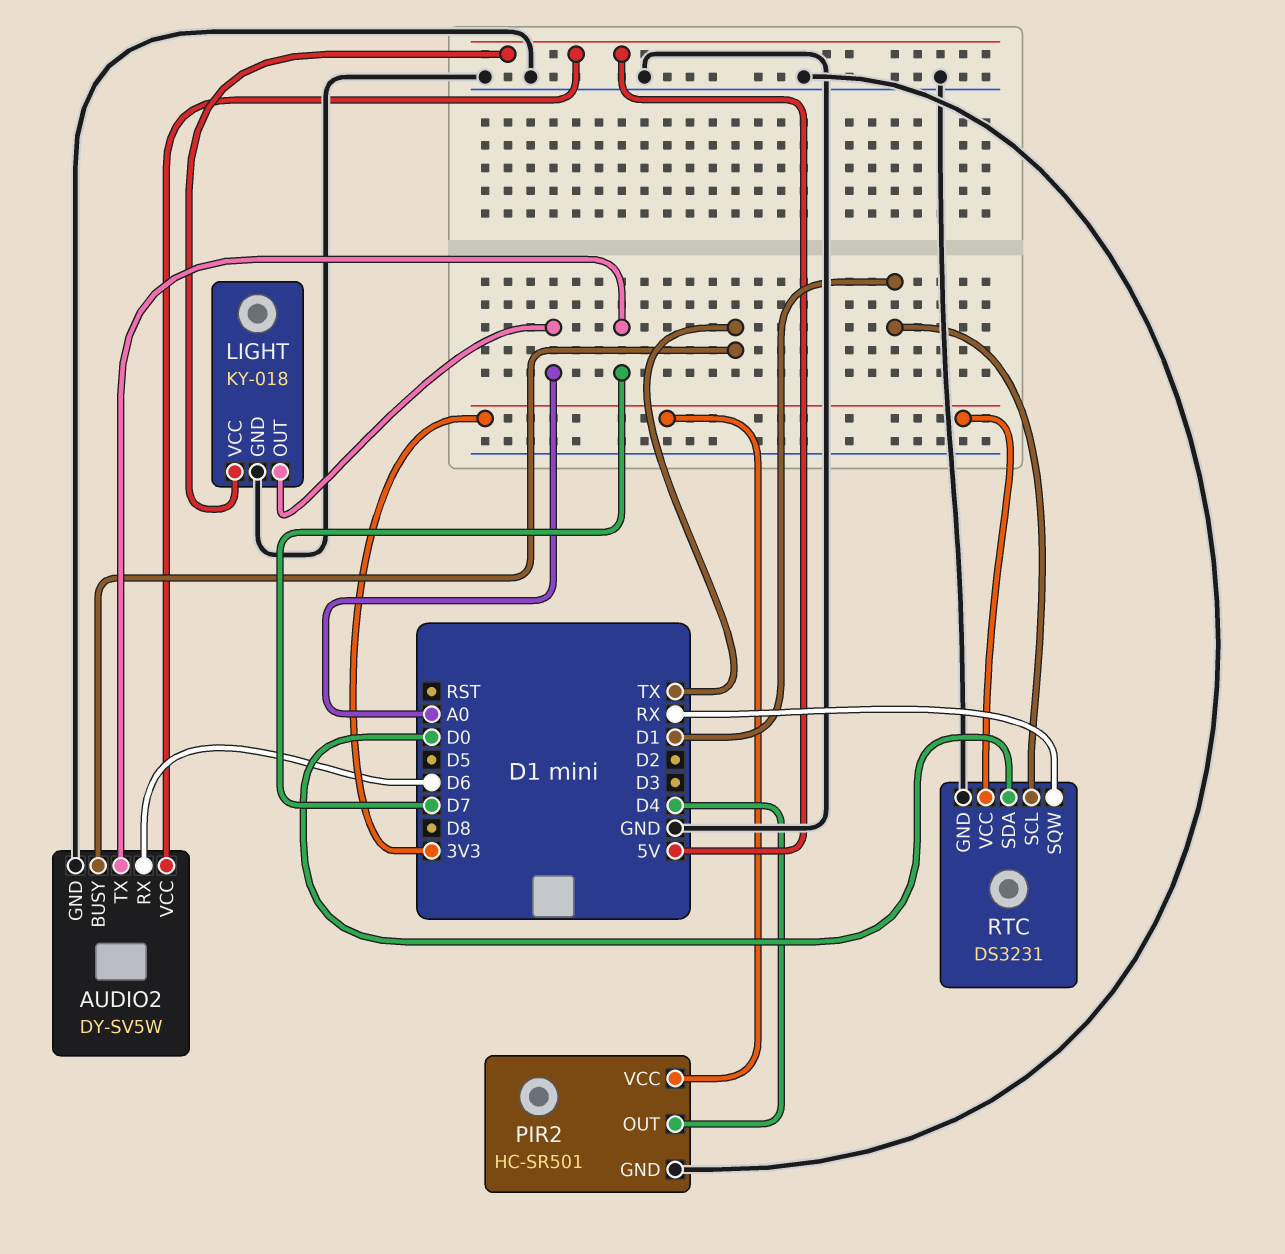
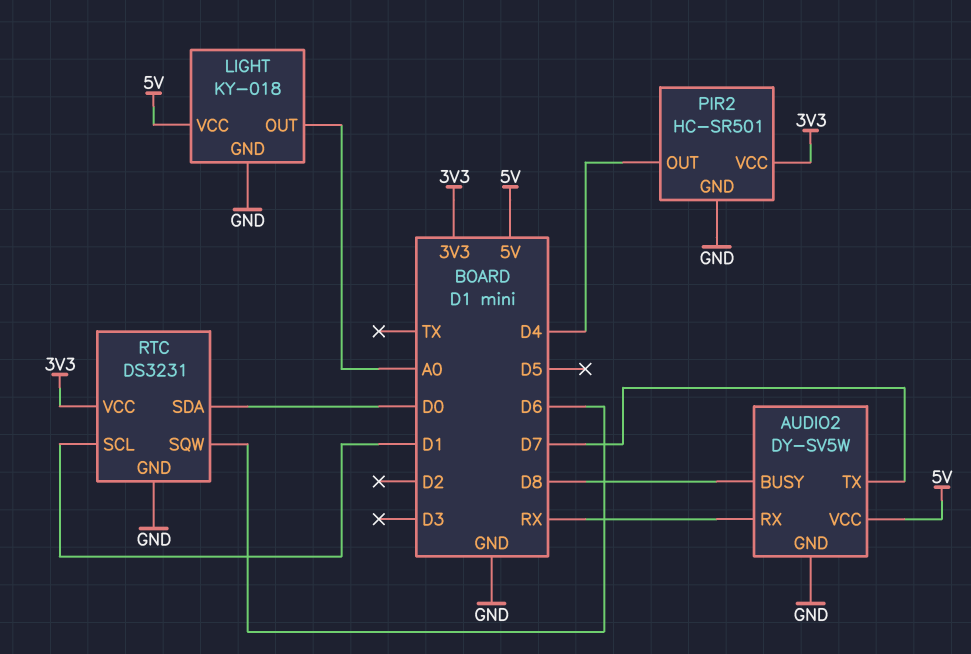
AUDIO2 pin BUSY: TX -> D8
AUDIO2 pin RX: D6 -> RX
RTC pin SQW: RX -> D6

